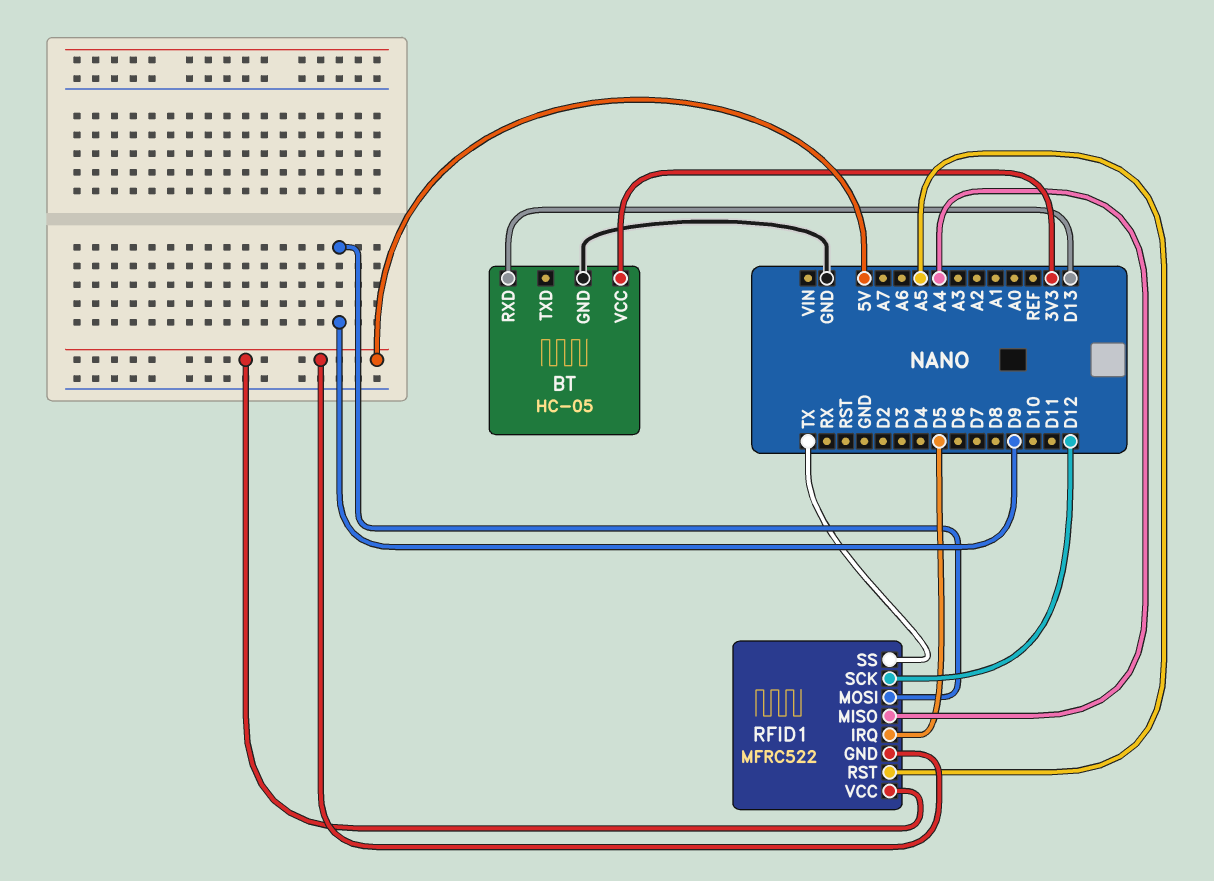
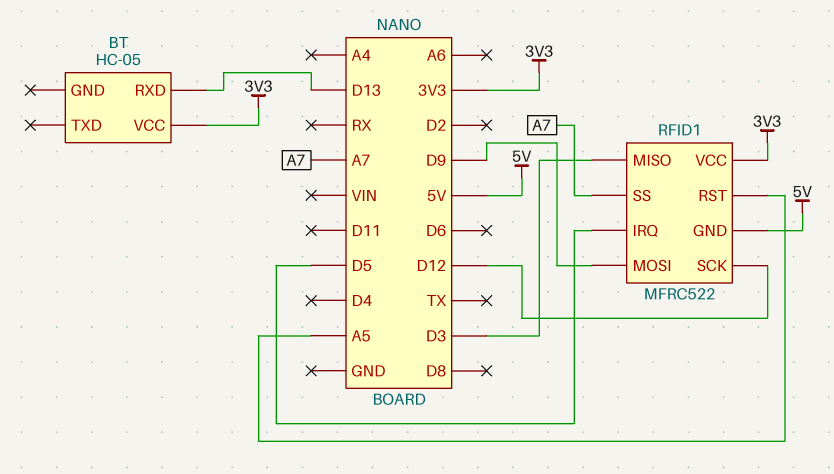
BT pin GND: GND -> none
RFID1 pin MISO: A4 -> D3
RFID1 pin SS: TX -> A7
RFID1 pin VCC: 5V -> 3V3

